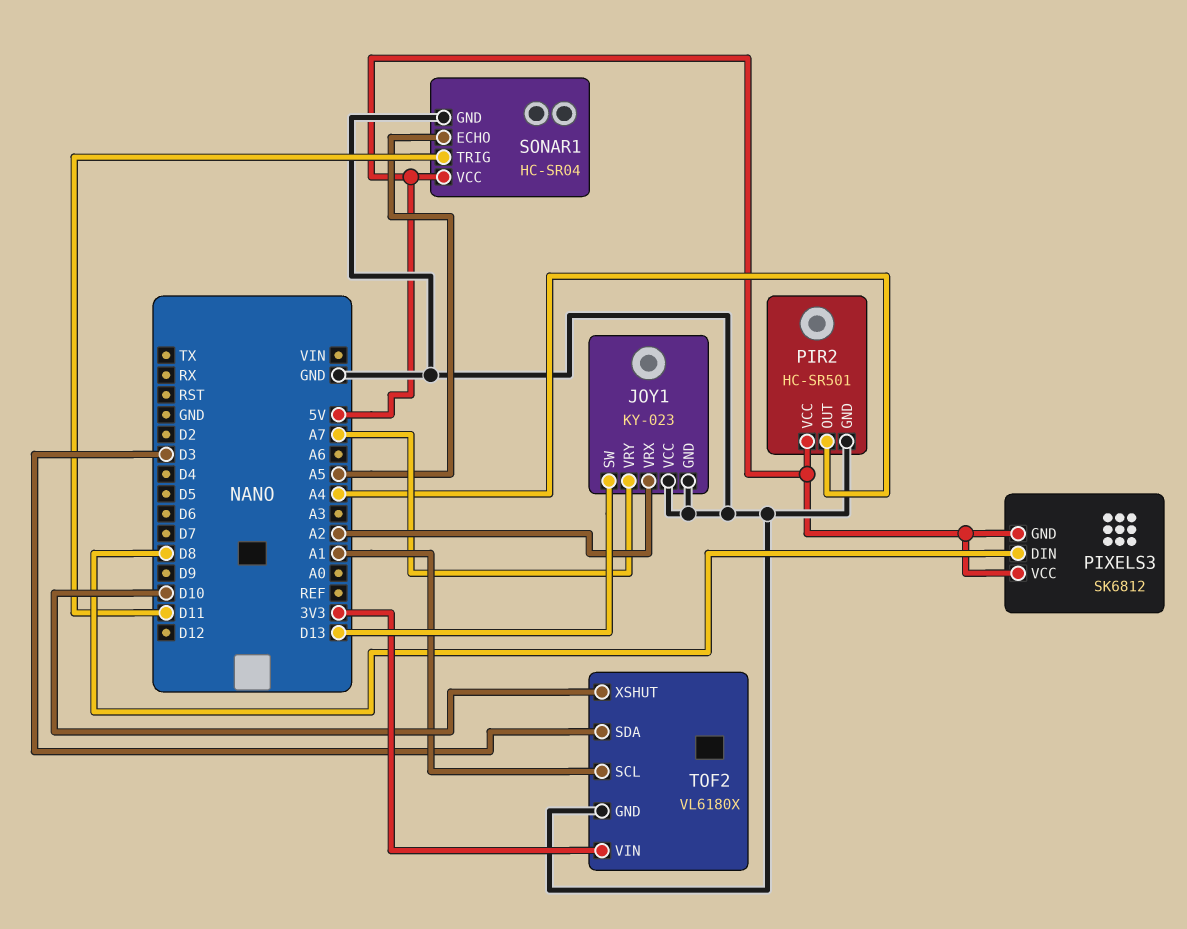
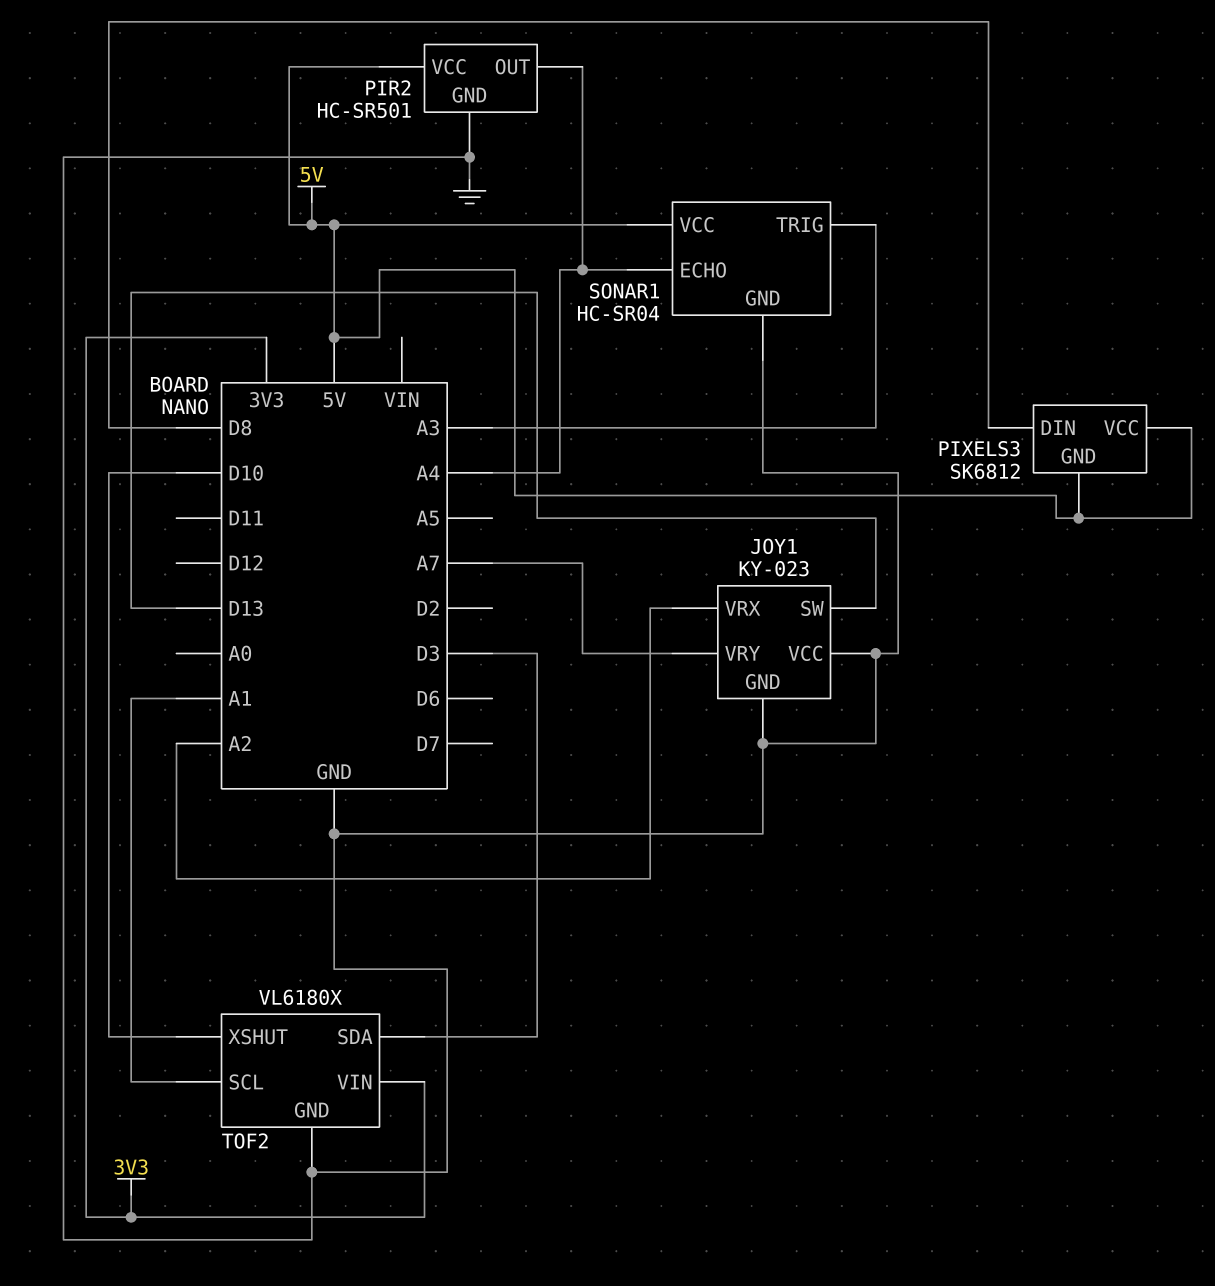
SONAR1 pin ECHO: A5 -> A4
SONAR1 pin TRIG: D11 -> A3

